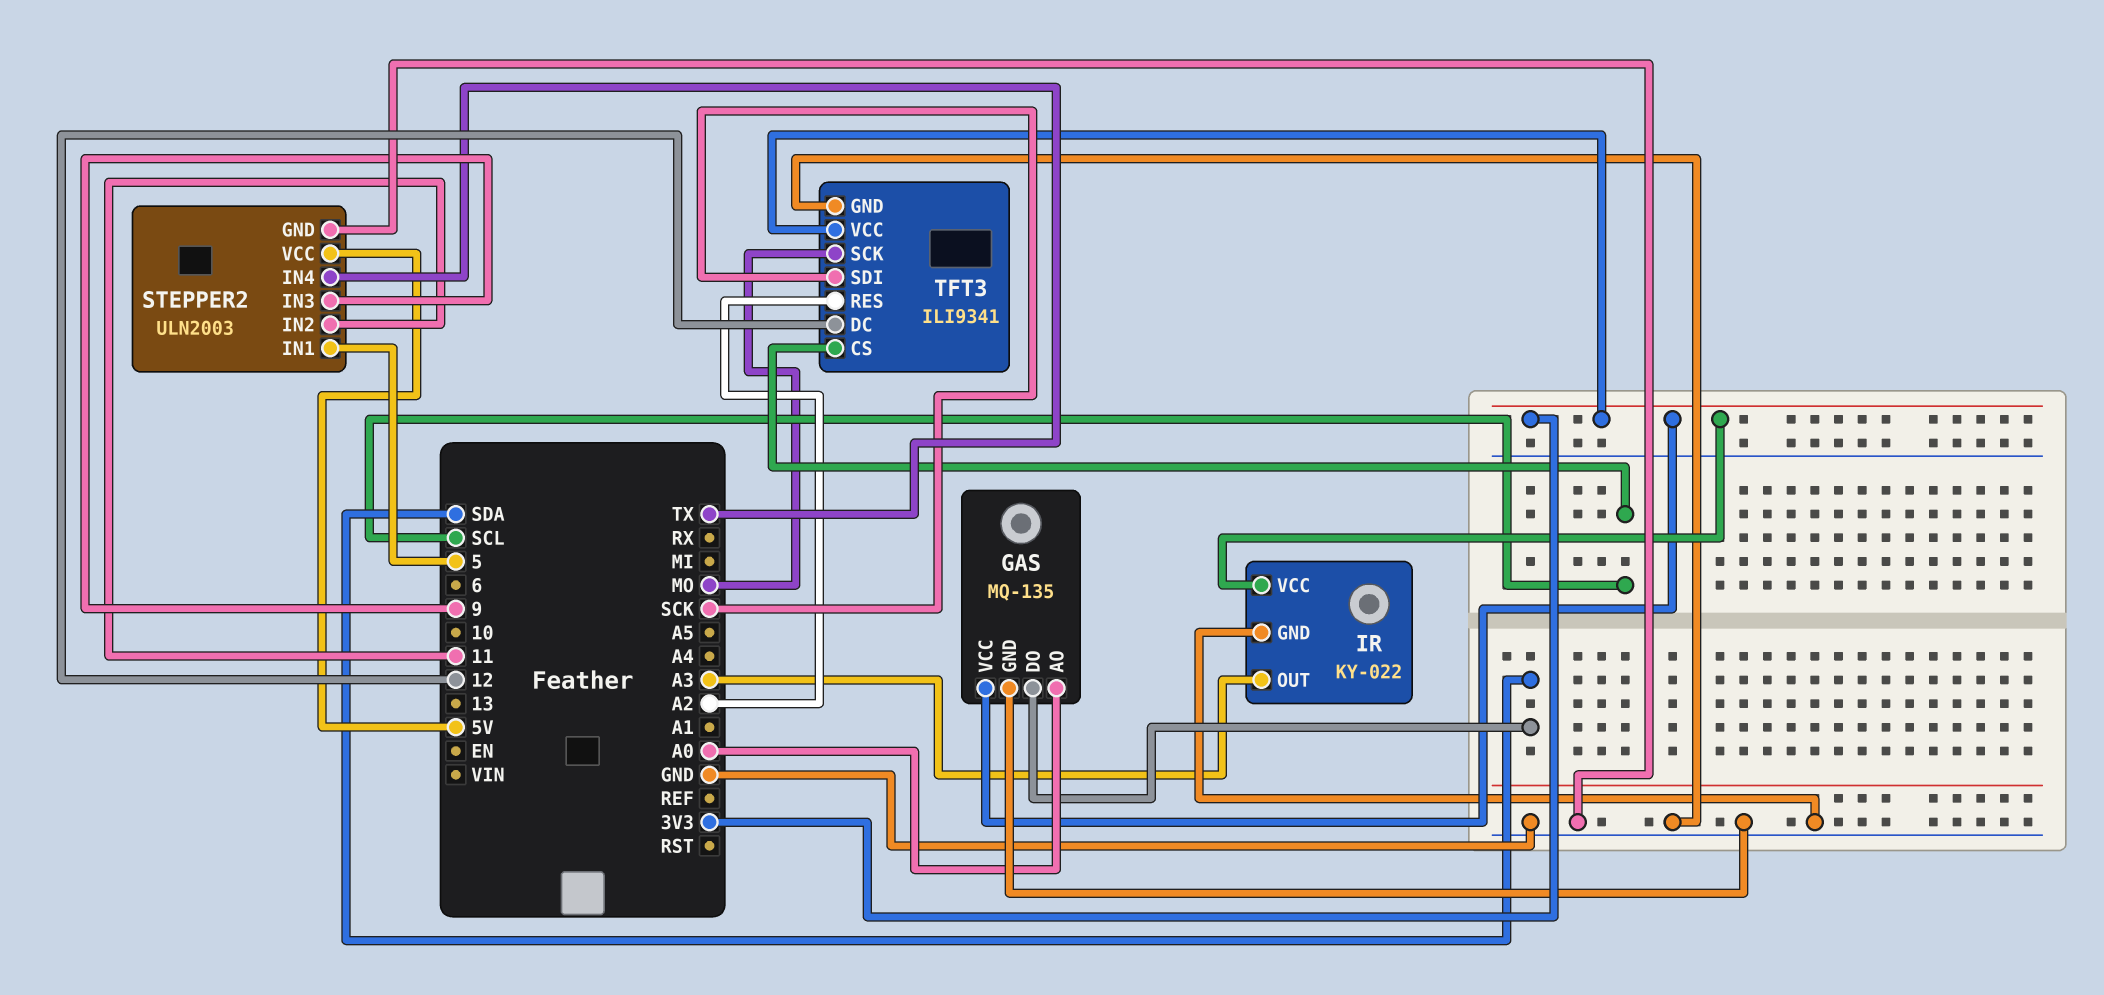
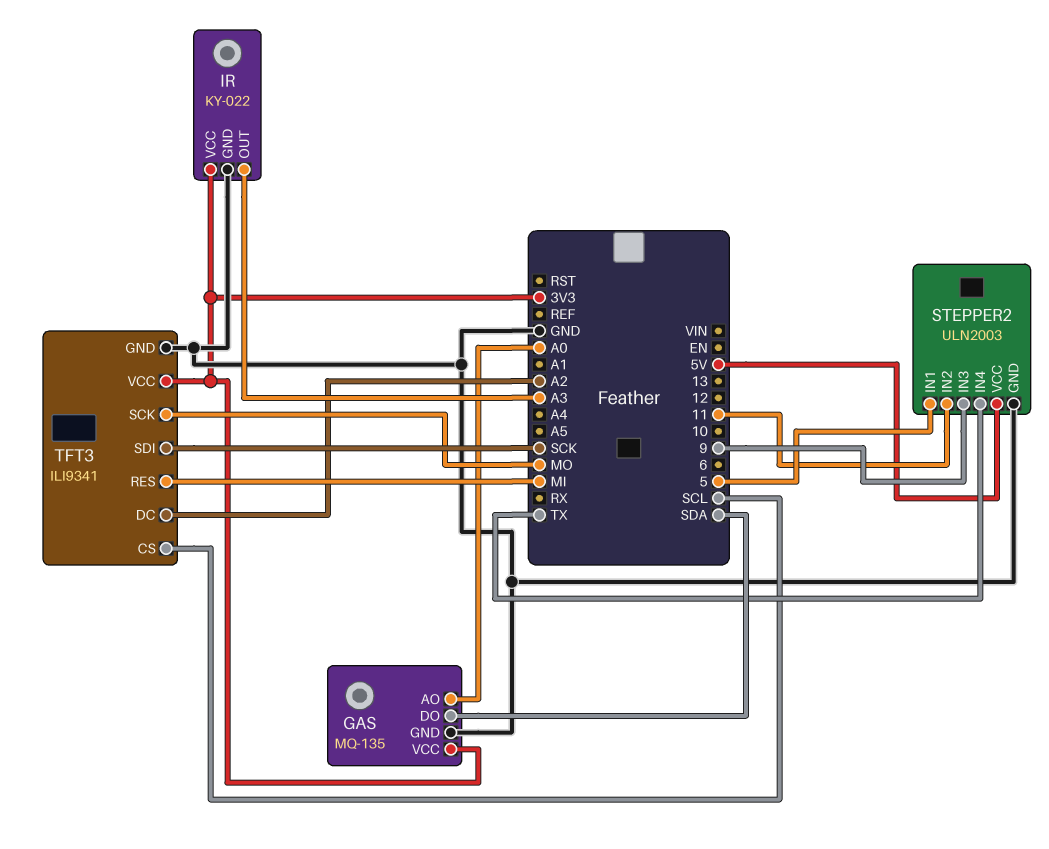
TFT3 pin DC: 12 -> A2
TFT3 pin RES: A2 -> MI

